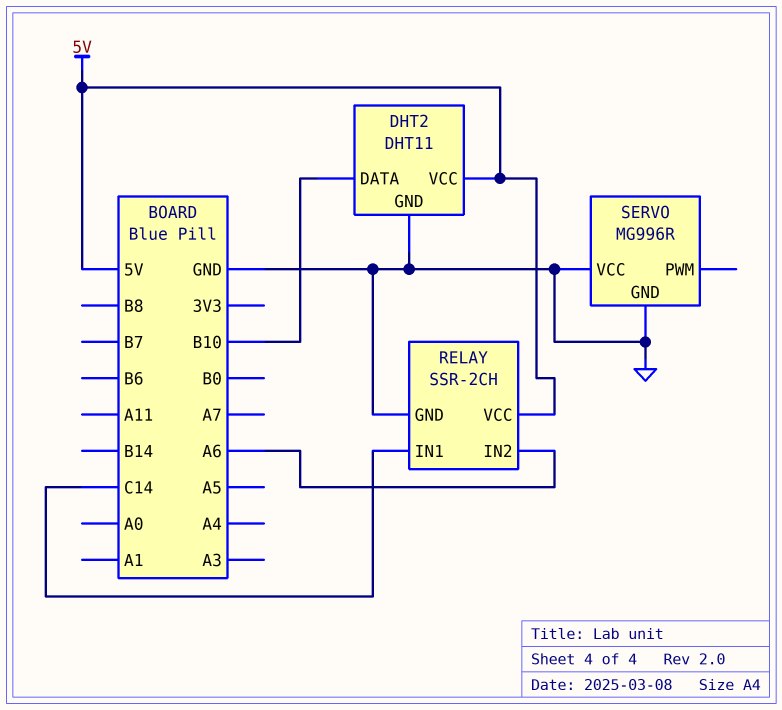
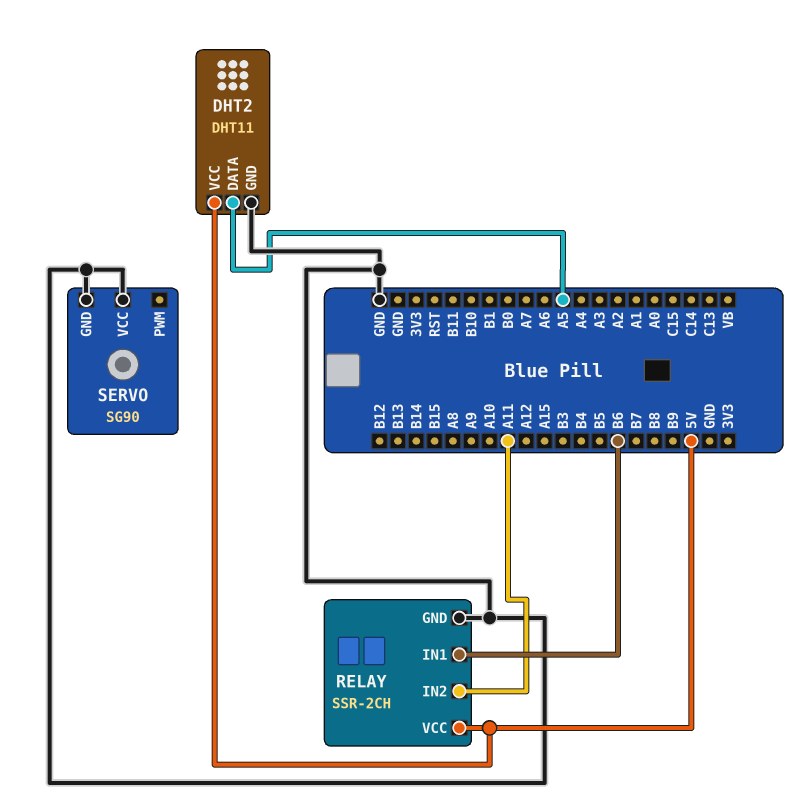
DHT2 pin DATA: B10 -> A5
RELAY pin IN1: C14 -> B6
RELAY pin IN2: A6 -> A11
SERVO: MG996R -> SG90

